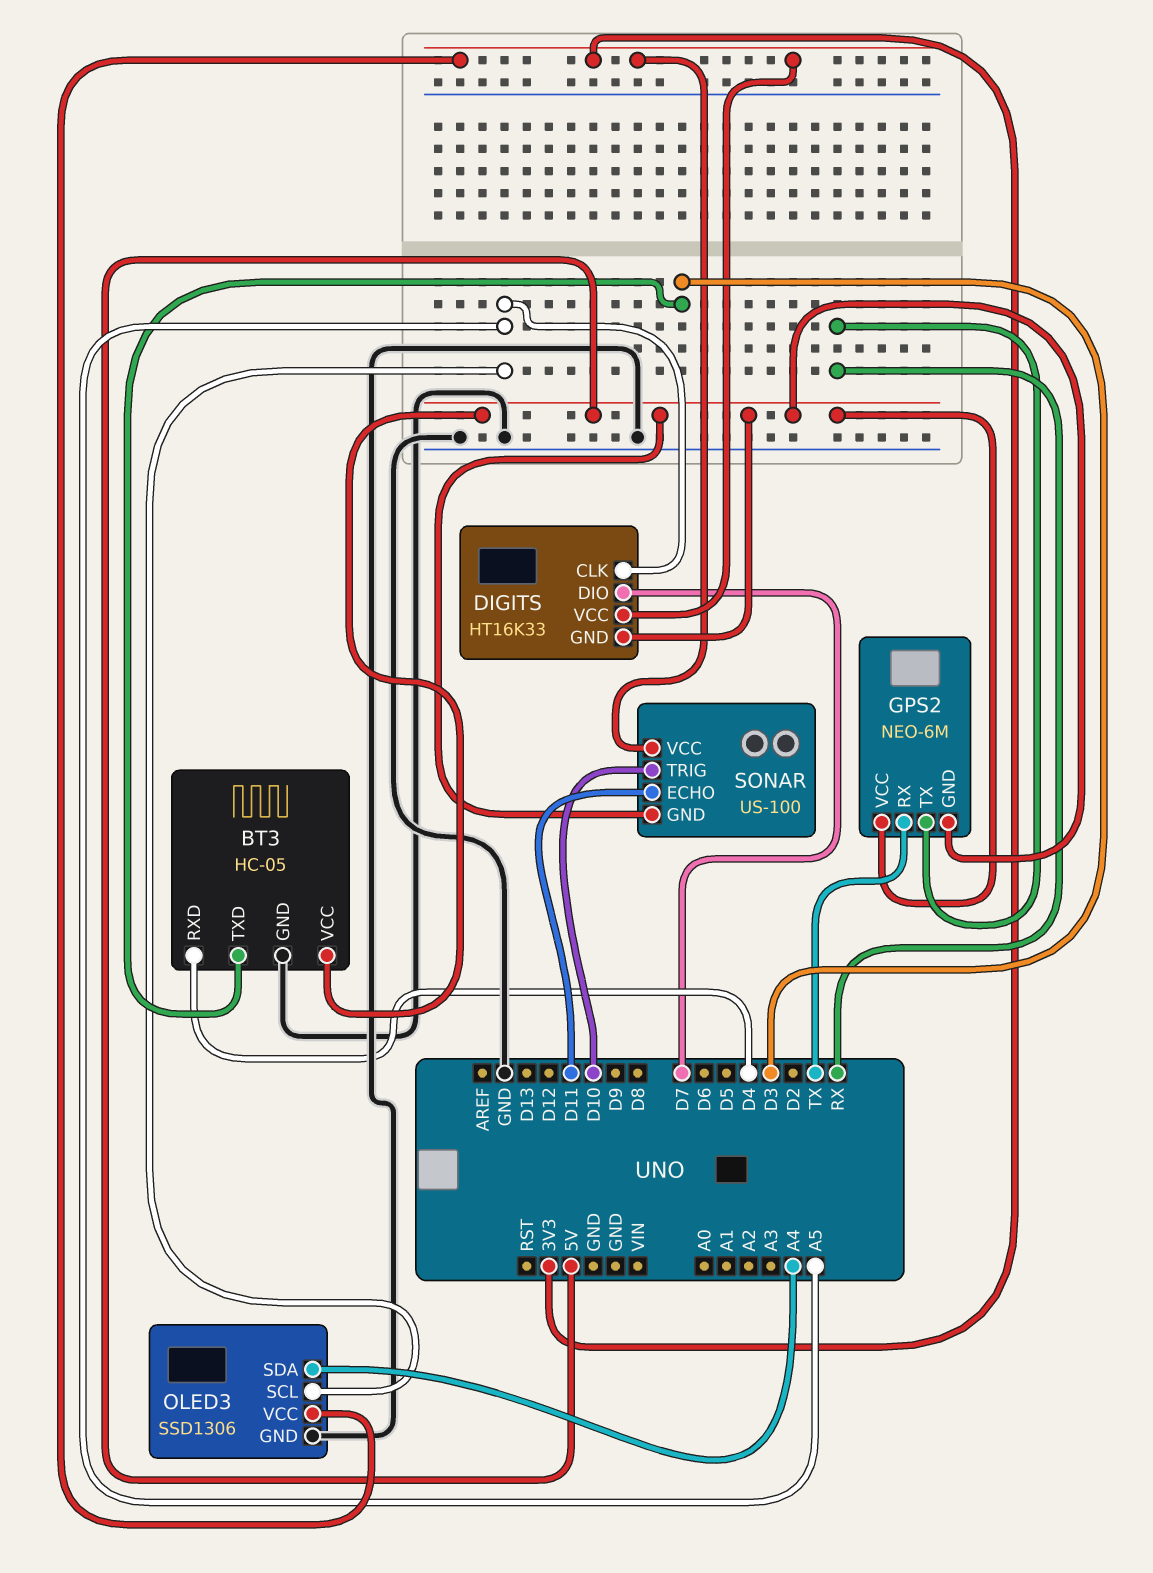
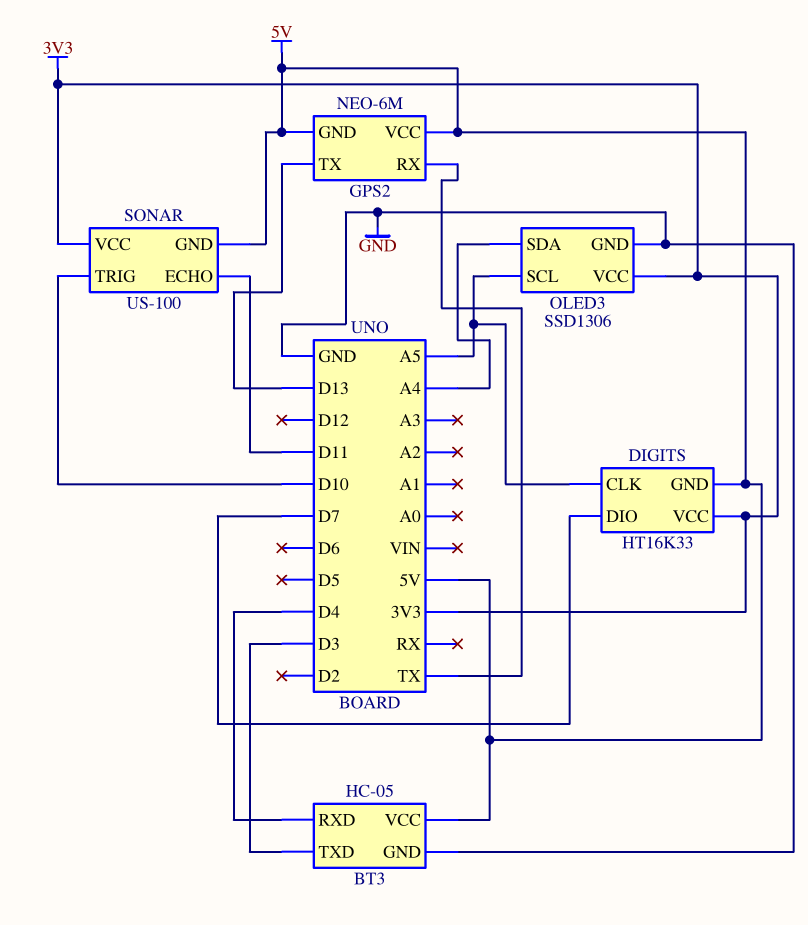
GPS2 pin TX: RX -> D13

